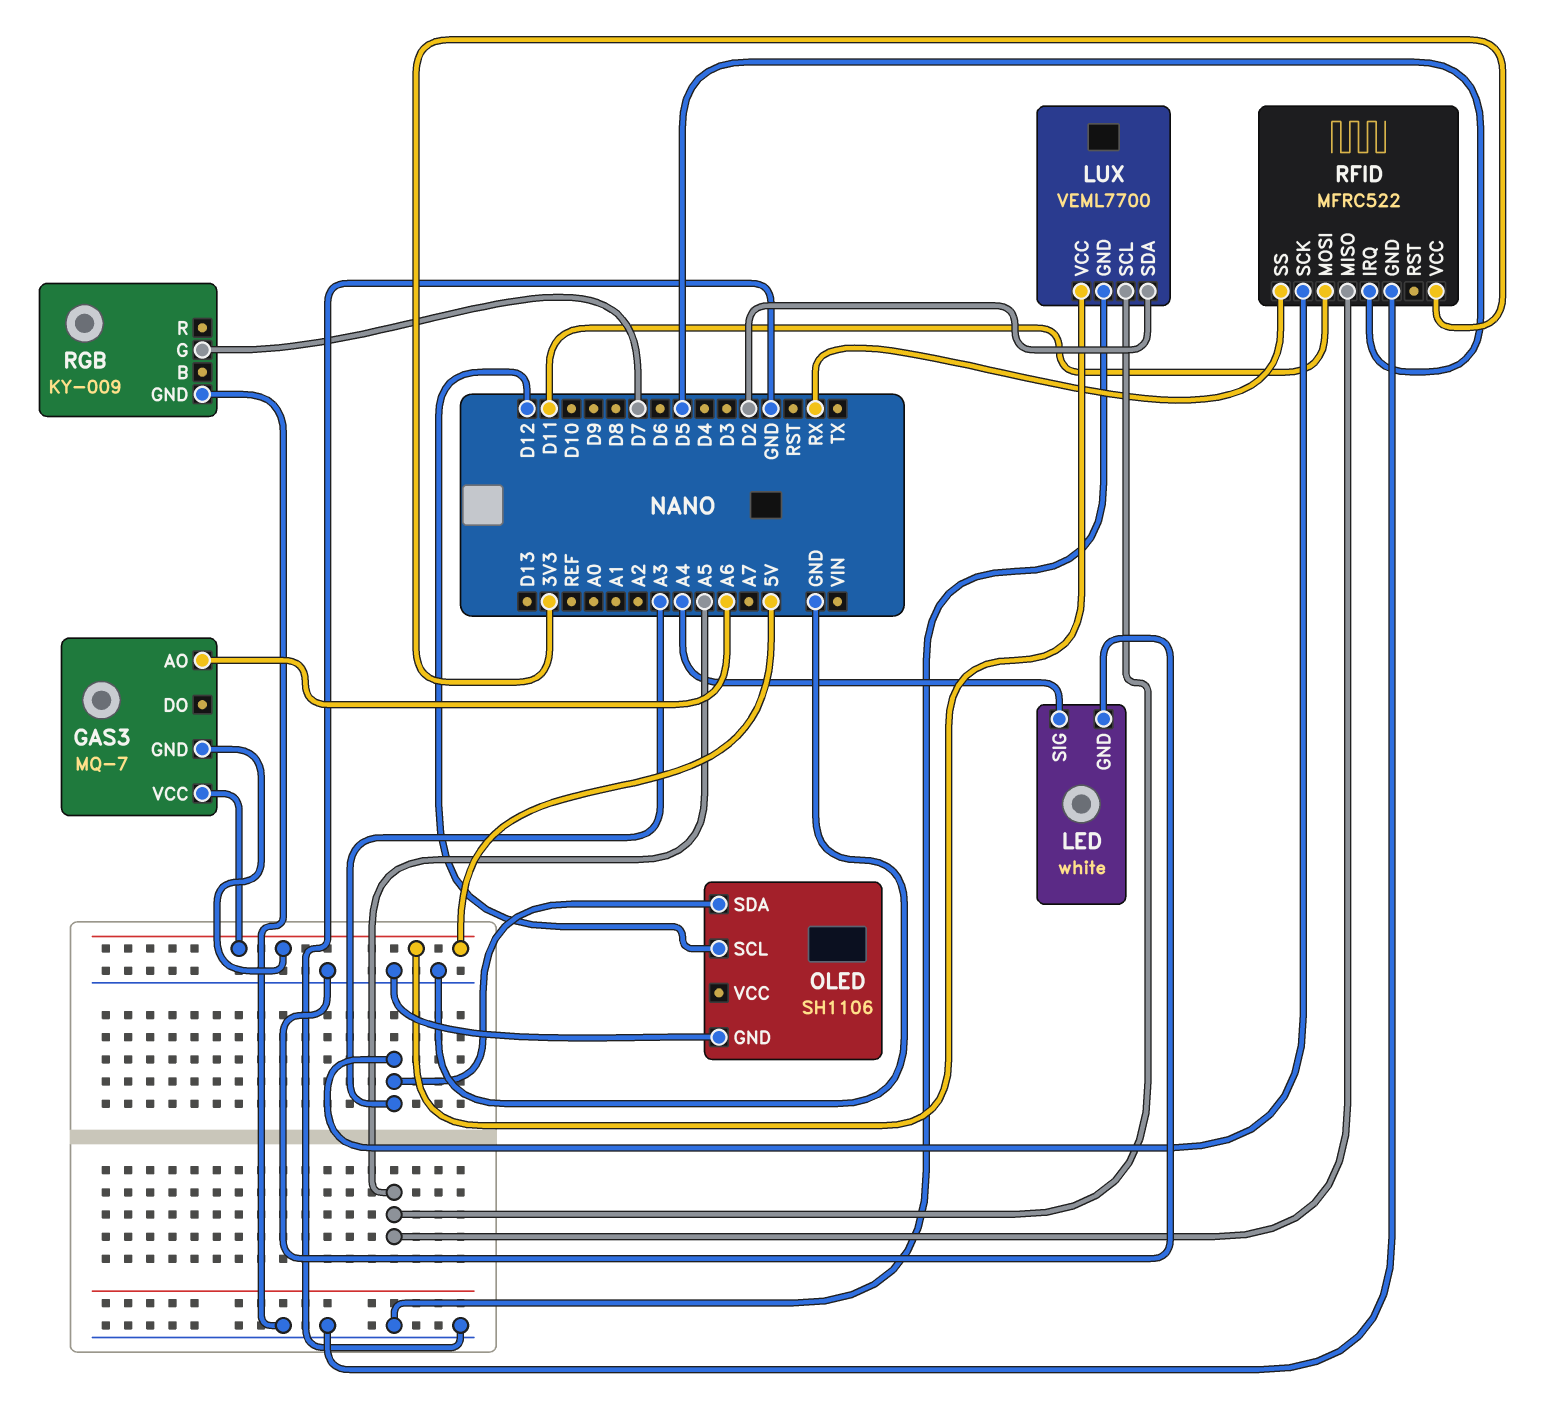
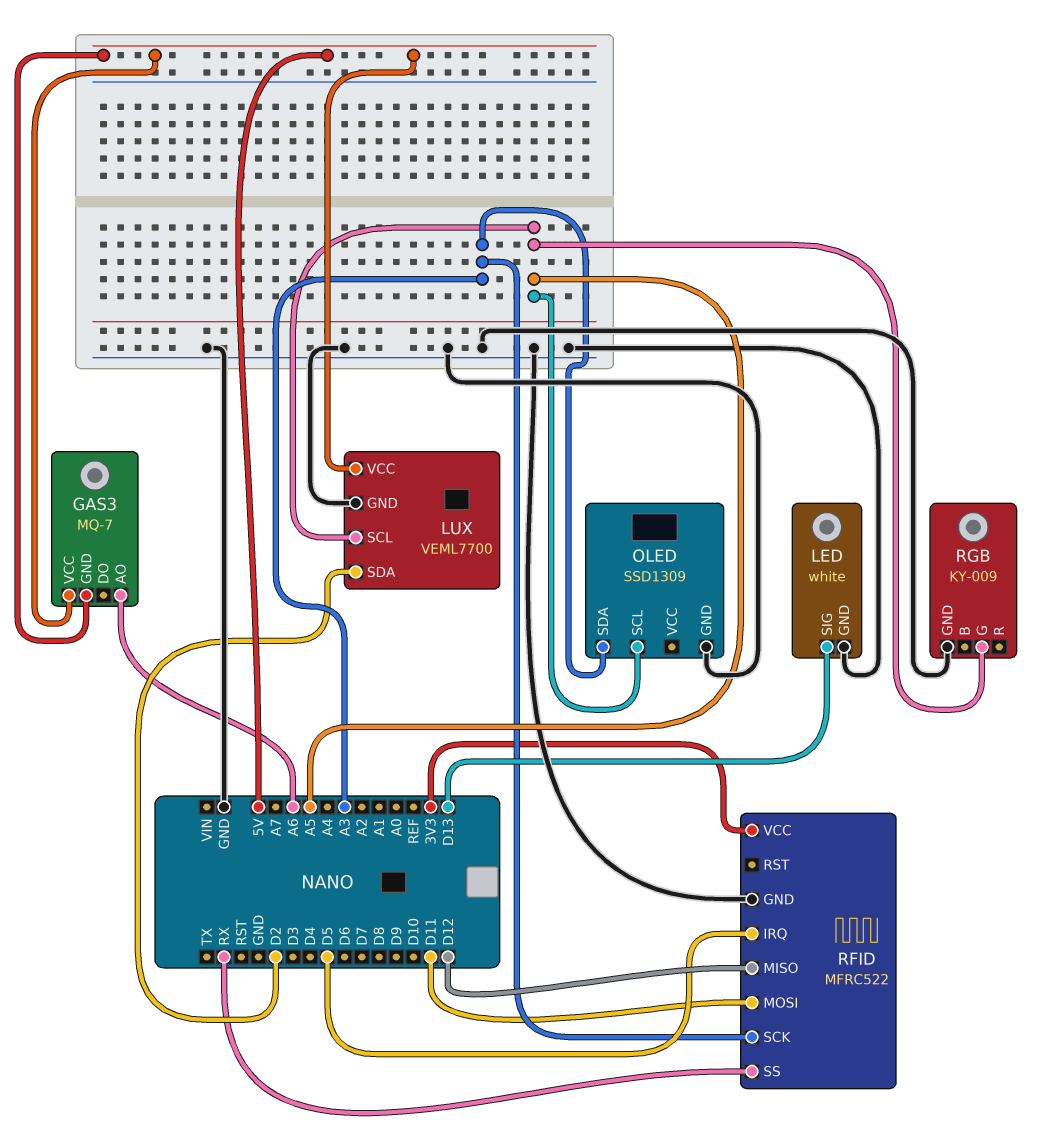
LED pin SIG: A4 -> D13
OLED: SH1106 -> SSD1309
OLED pin SCL: D12 -> A5
RFID pin MISO: A5 -> D12
RGB pin G: D7 -> A5

